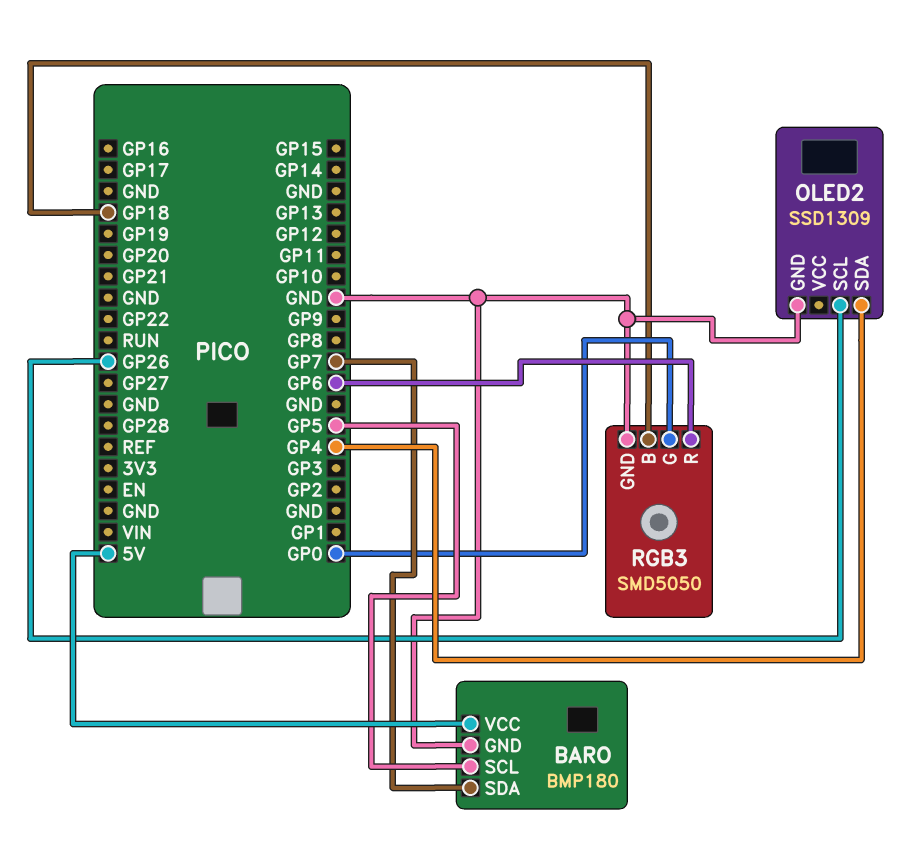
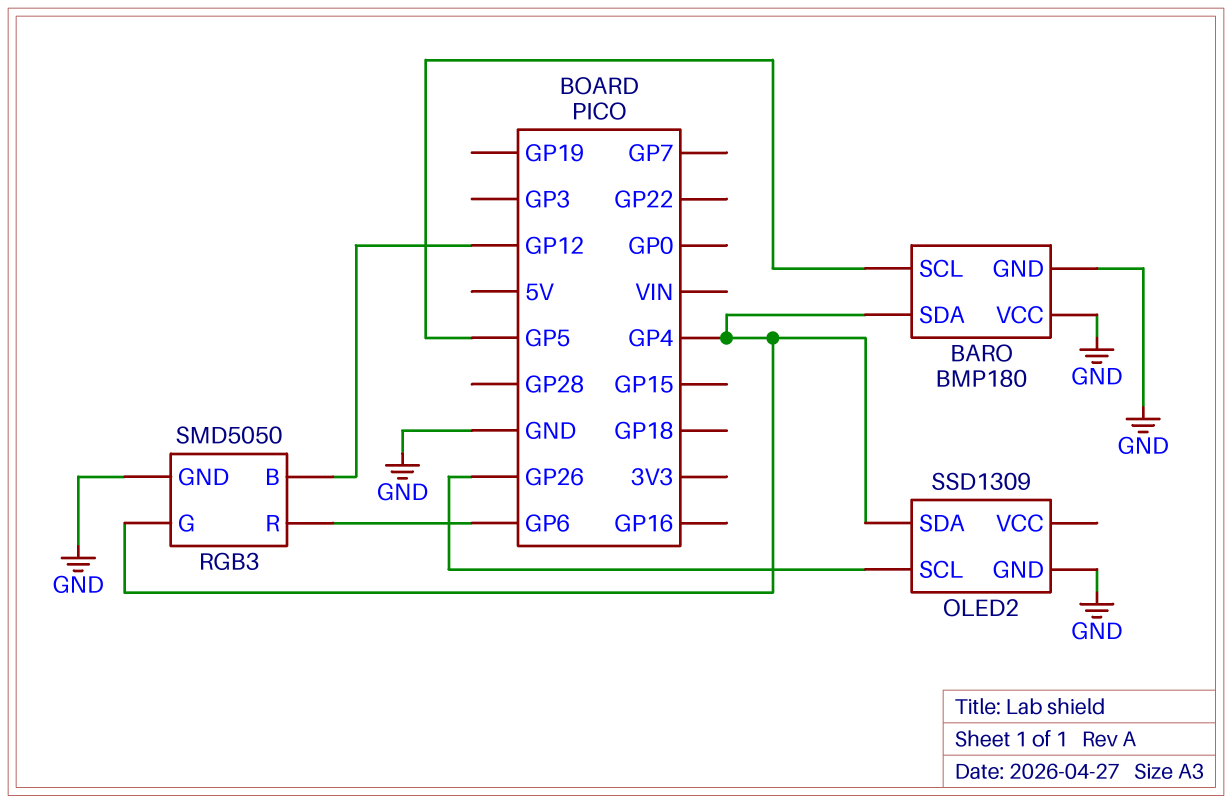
BARO pin SDA: GP7 -> GP4
BARO pin VCC: 5V -> GND
RGB3 pin B: GP18 -> GP12
RGB3 pin G: GP0 -> GP4

